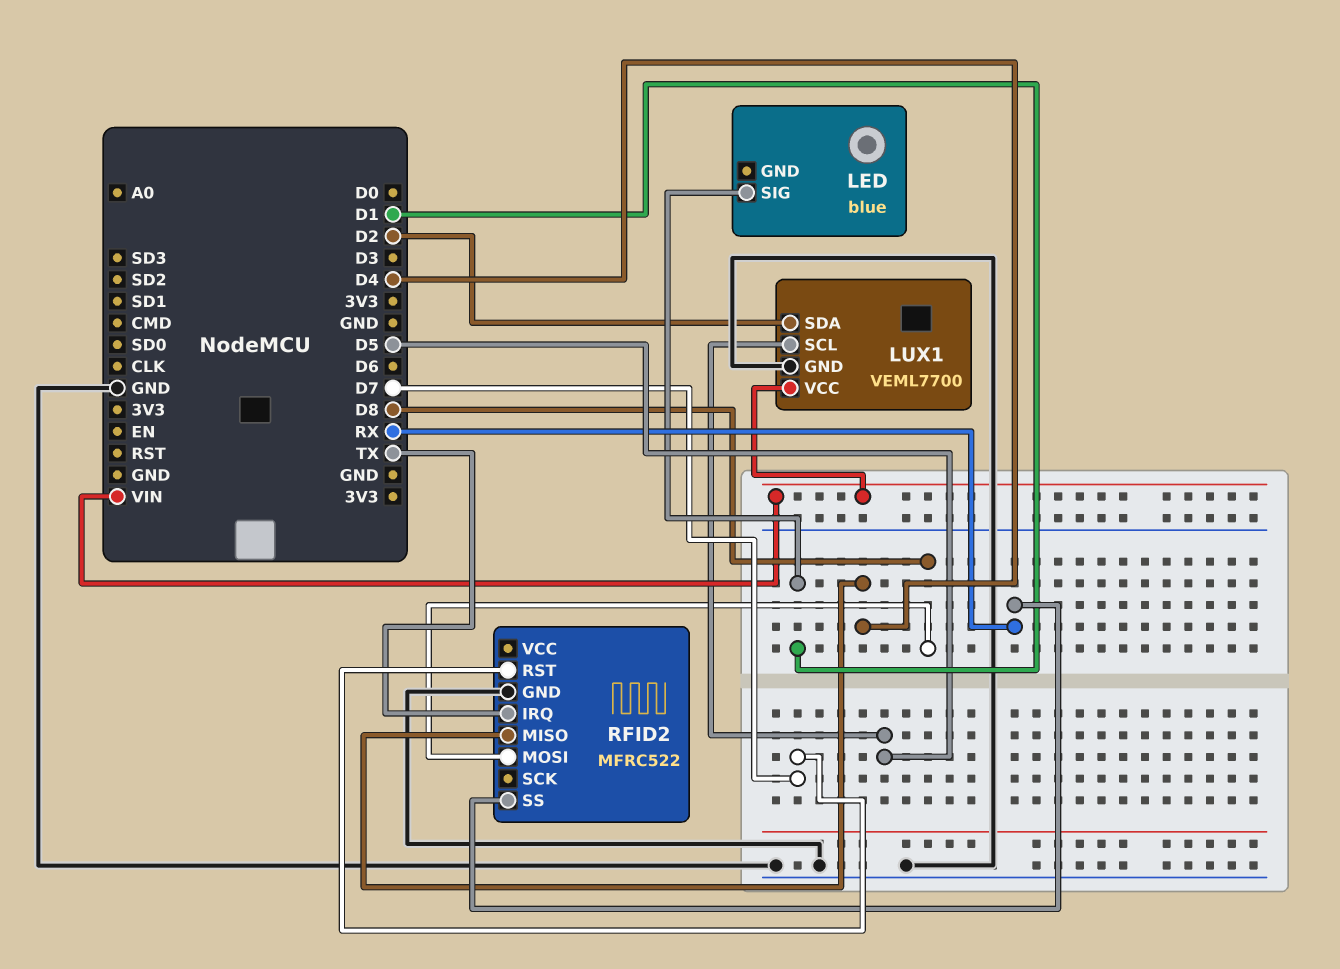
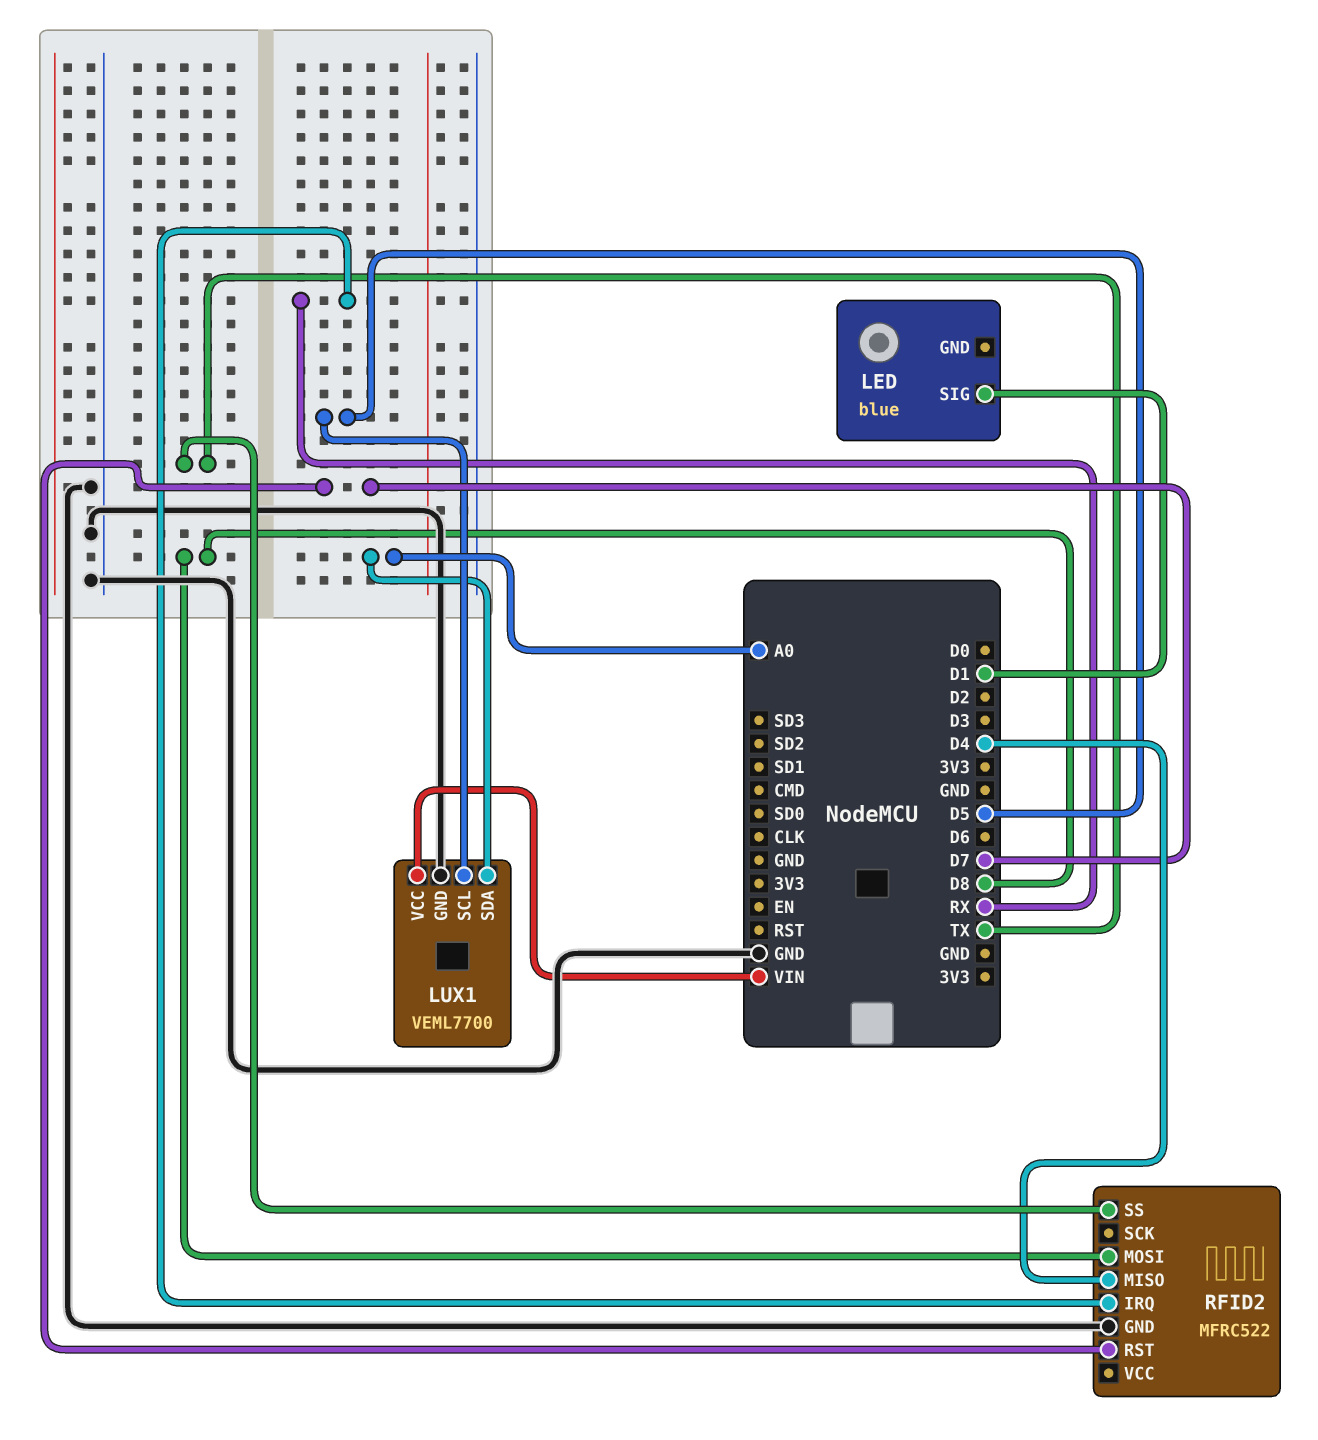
LUX1 pin SDA: D2 -> A0
RFID2 pin IRQ: TX -> RX
RFID2 pin SS: RX -> TX

